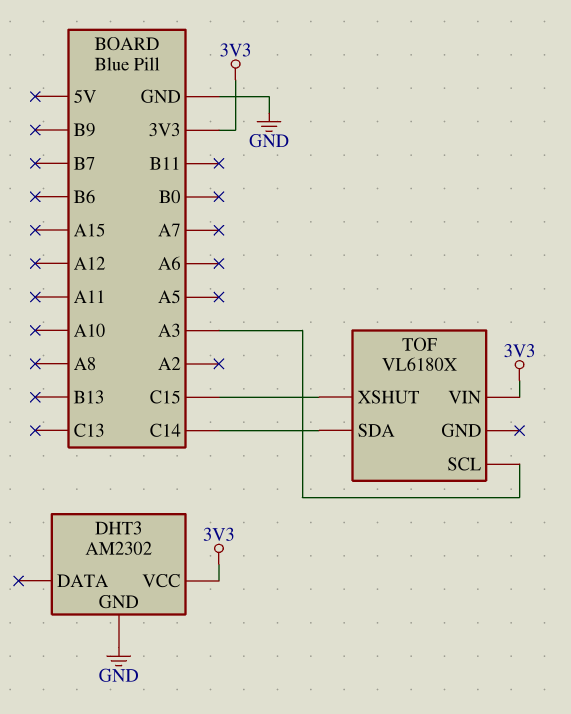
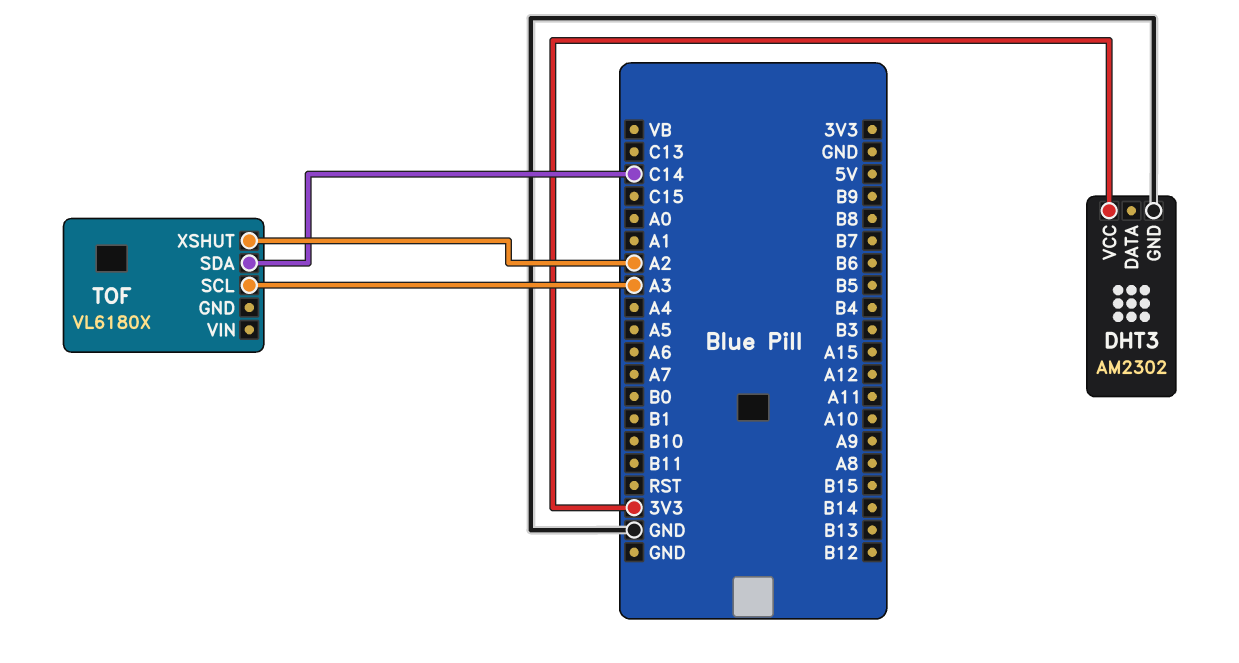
TOF pin VIN: 3V3 -> none
TOF pin XSHUT: C15 -> A2

